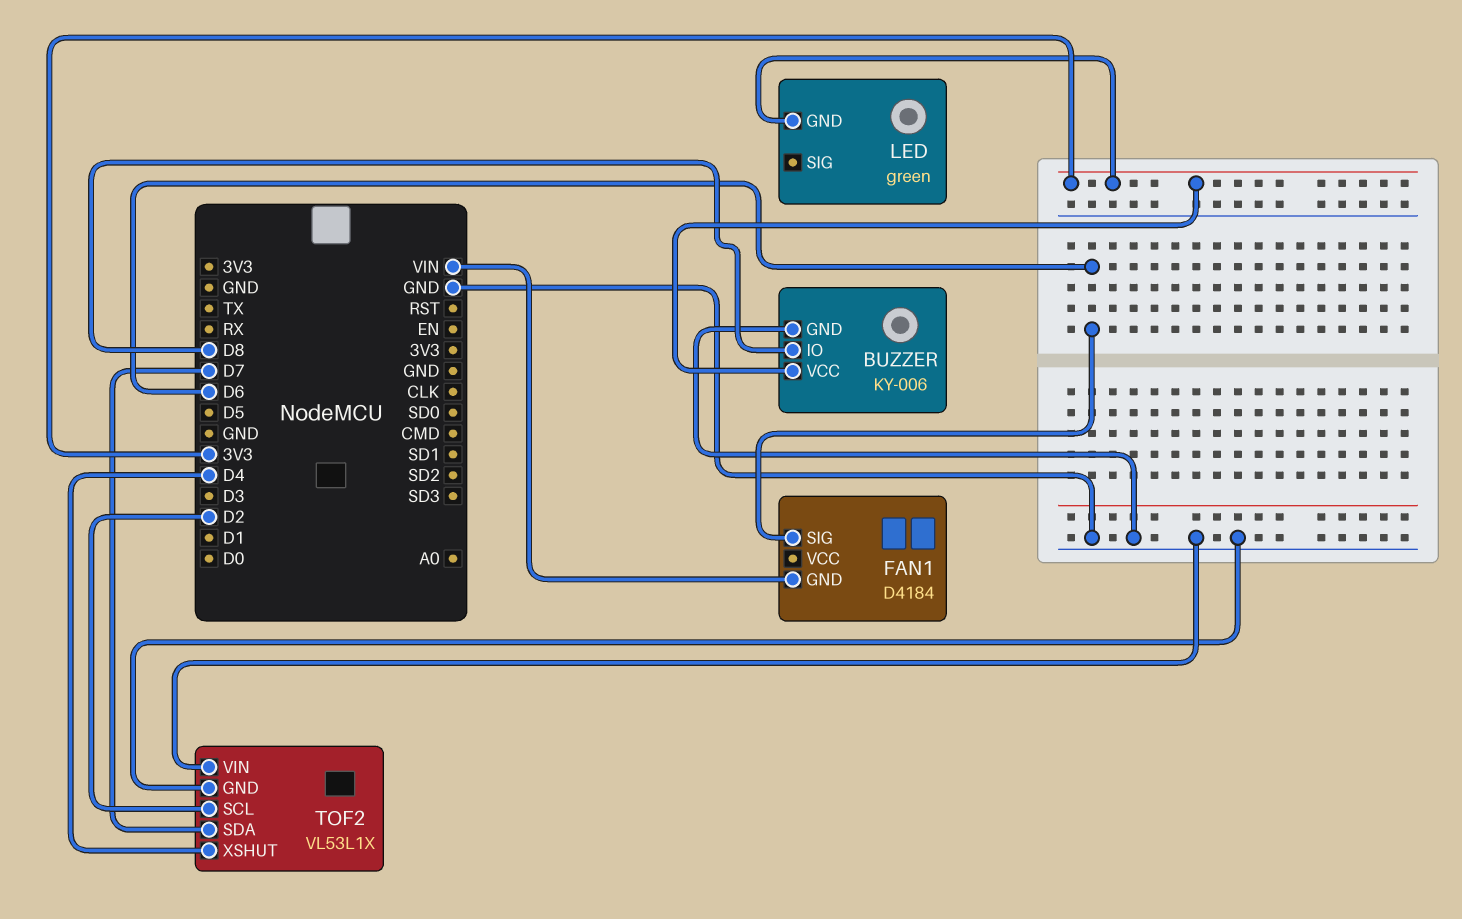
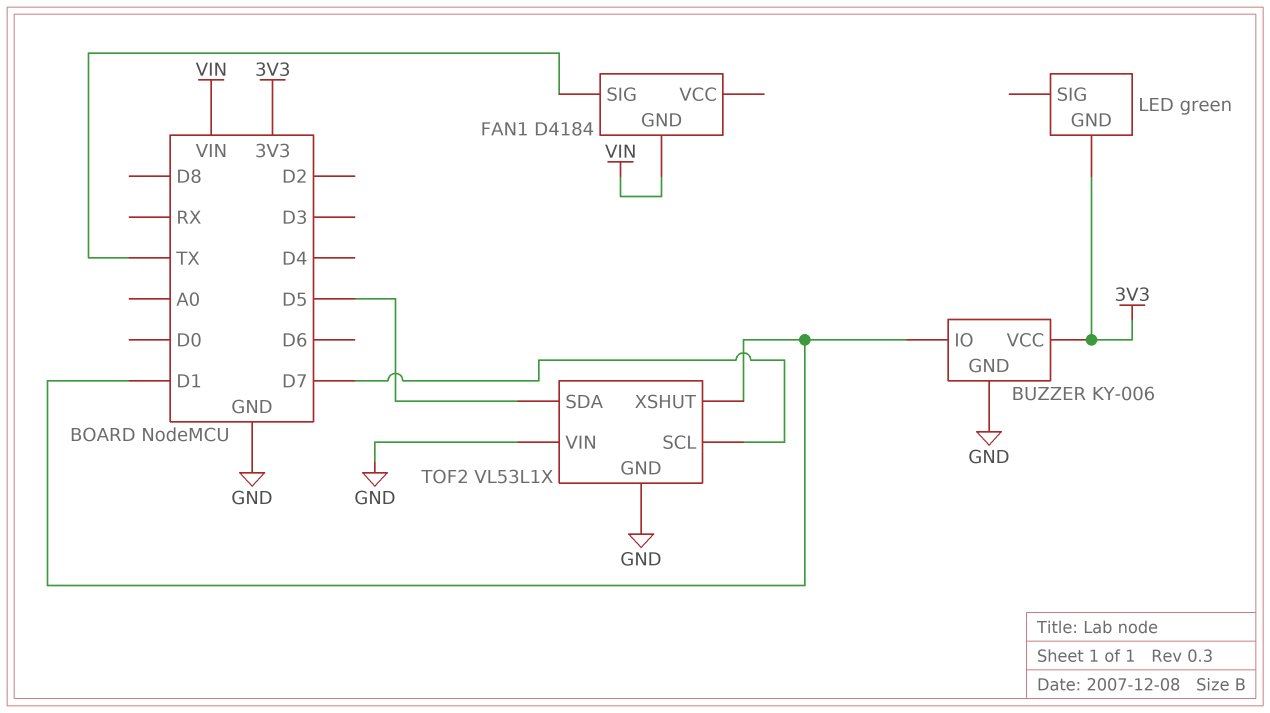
BUZZER pin IO: D8 -> D1
FAN1 pin SIG: D6 -> TX
TOF2 pin SCL: D2 -> D7
TOF2 pin SDA: D7 -> D5
TOF2 pin XSHUT: D4 -> D1

